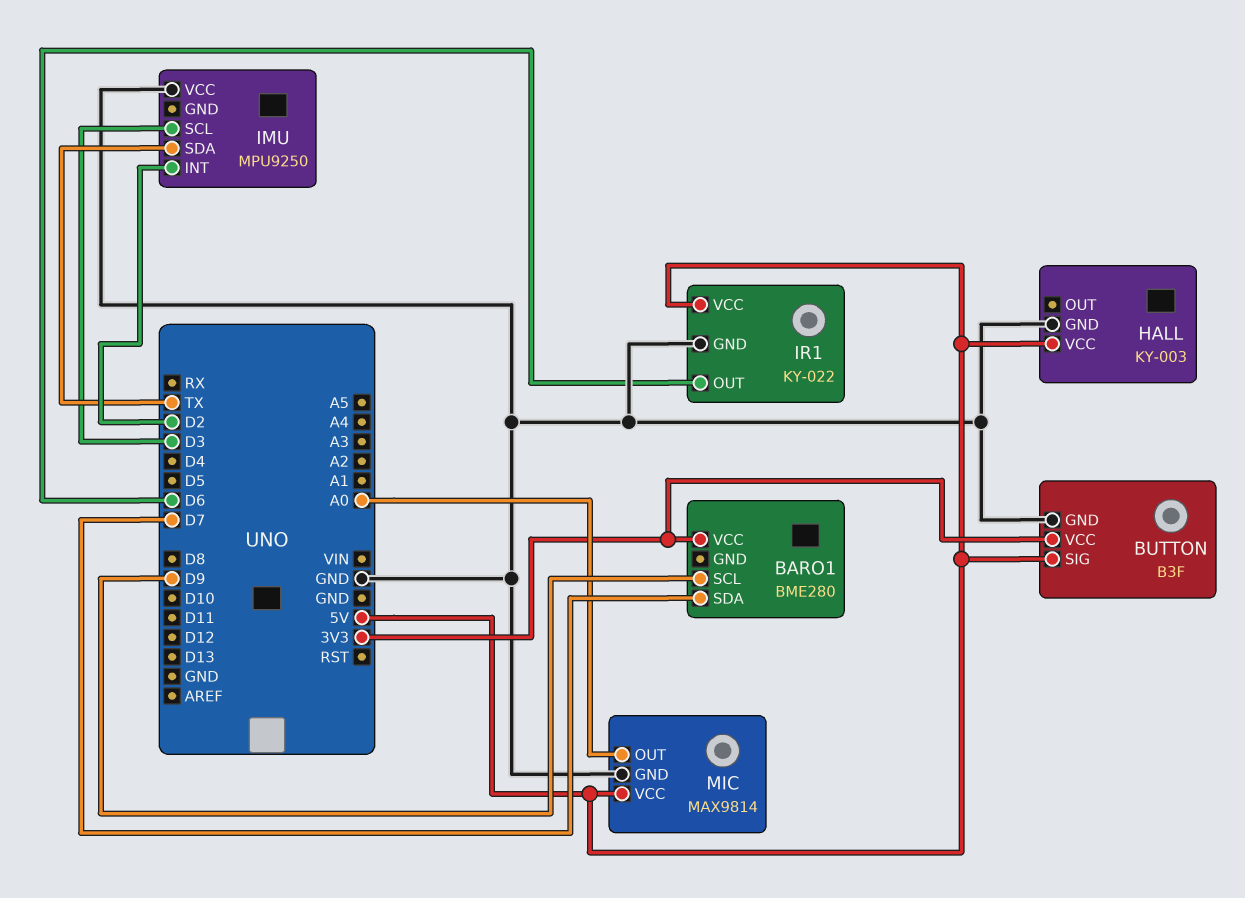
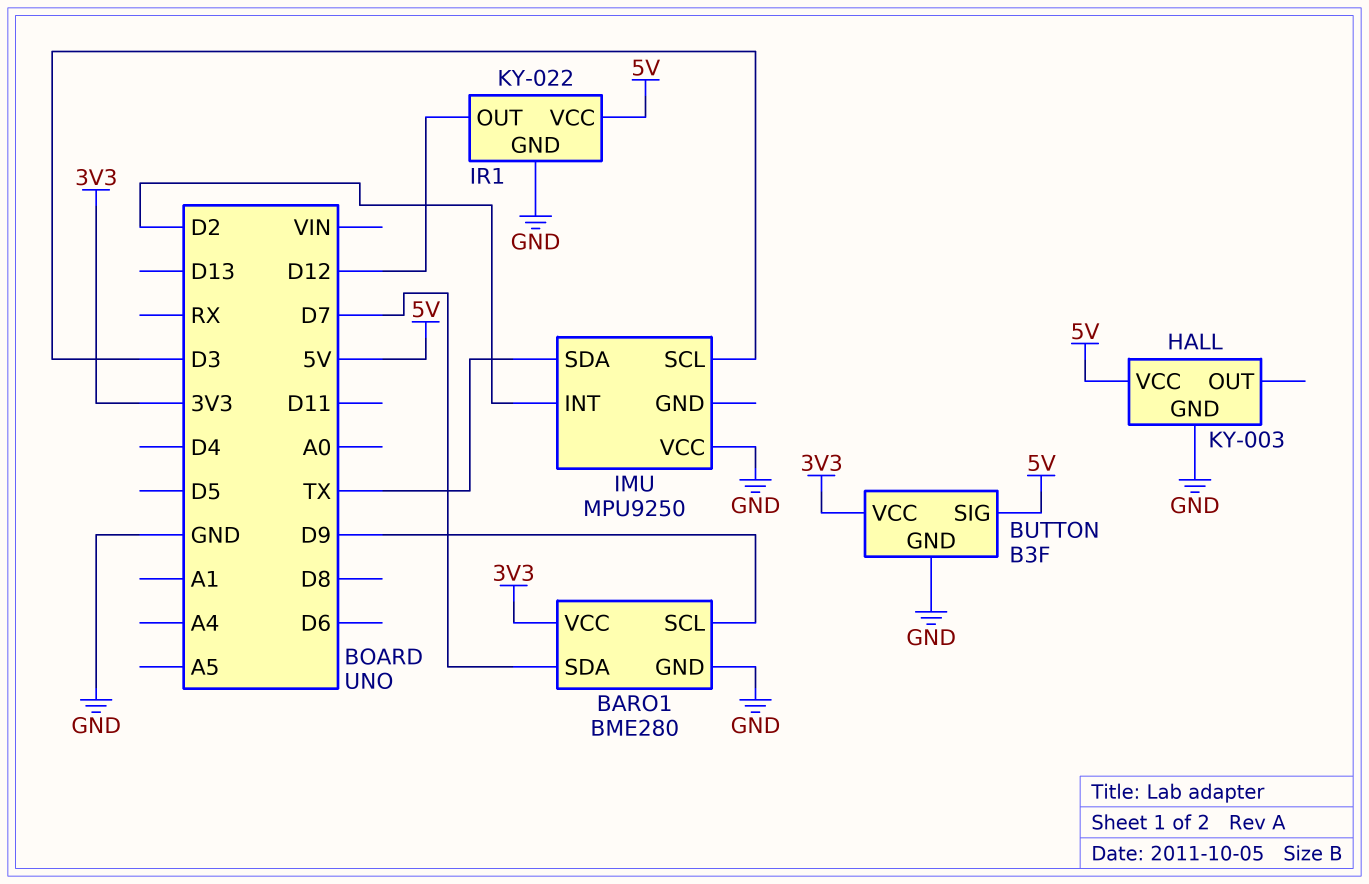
BARO1 pin GND: none -> GND
IR1 pin OUT: D6 -> D12
MIC: MAX9814 -> none
MIC pin GND: GND -> none
MIC pin OUT: A0 -> none
MIC pin VCC: 5V -> none

